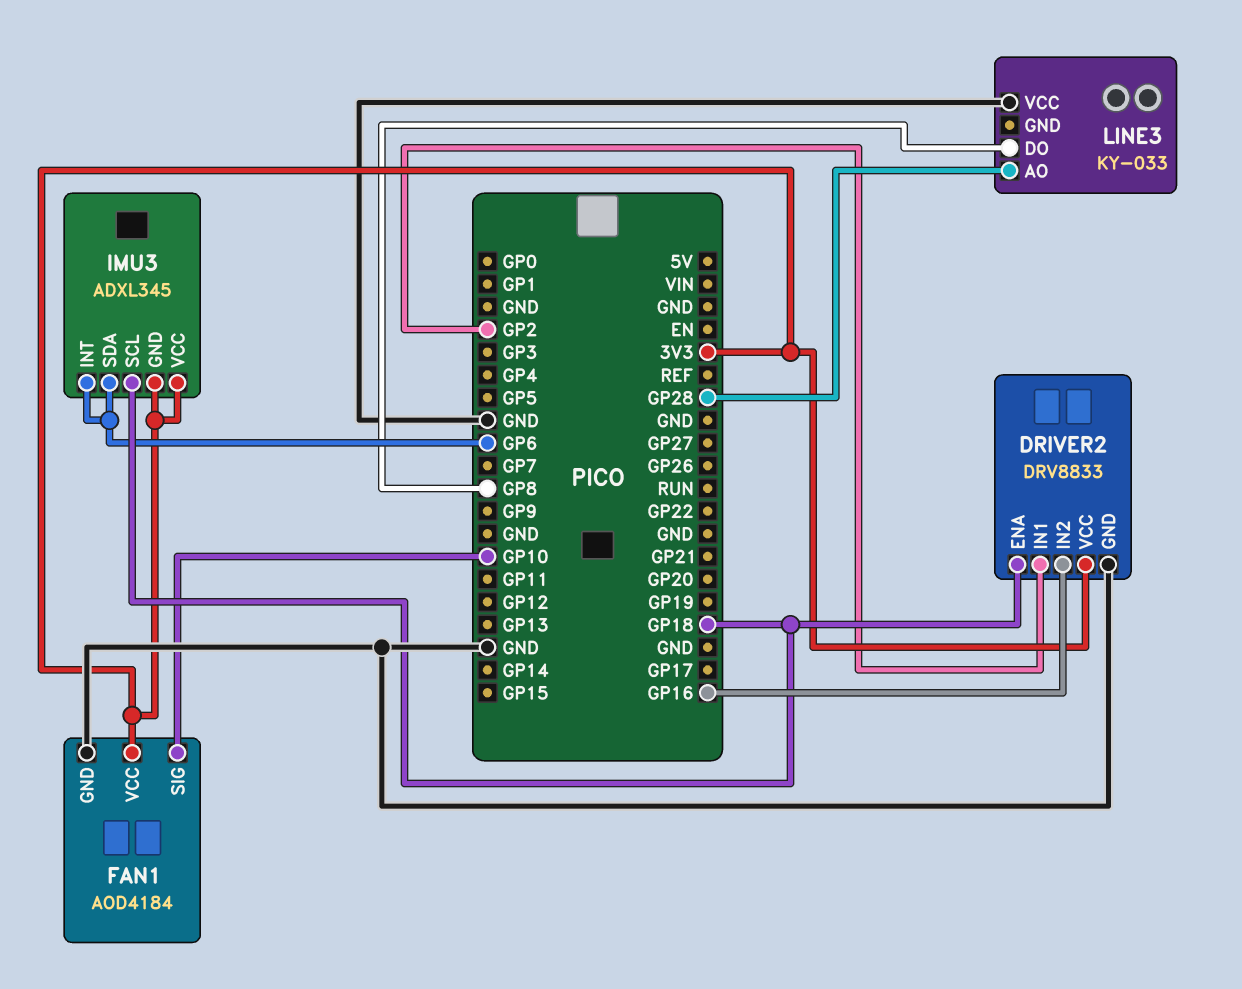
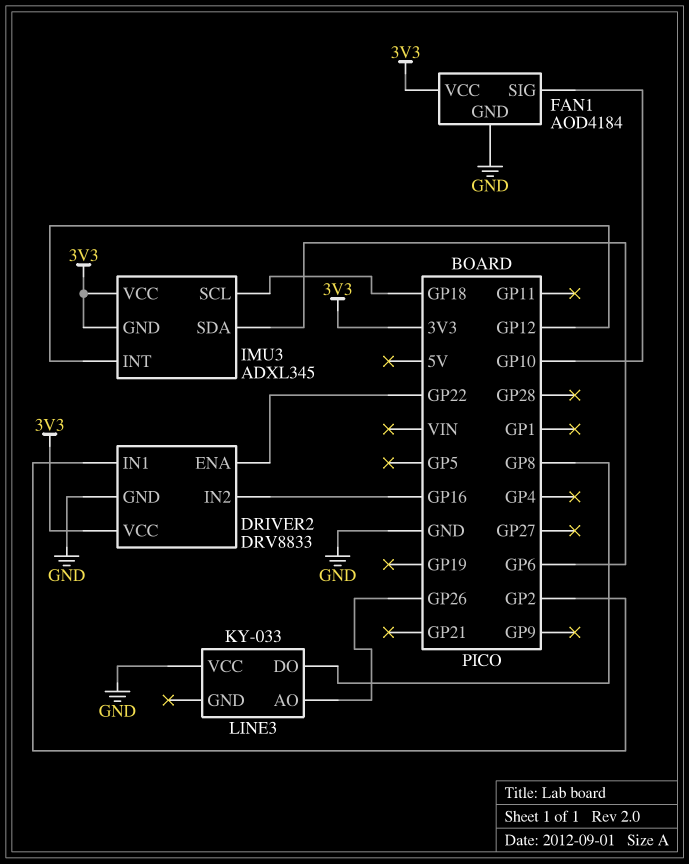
DRIVER2 pin ENA: GP18 -> GP22
IMU3 pin INT: GP6 -> GP12
LINE3 pin AO: GP28 -> GP26

